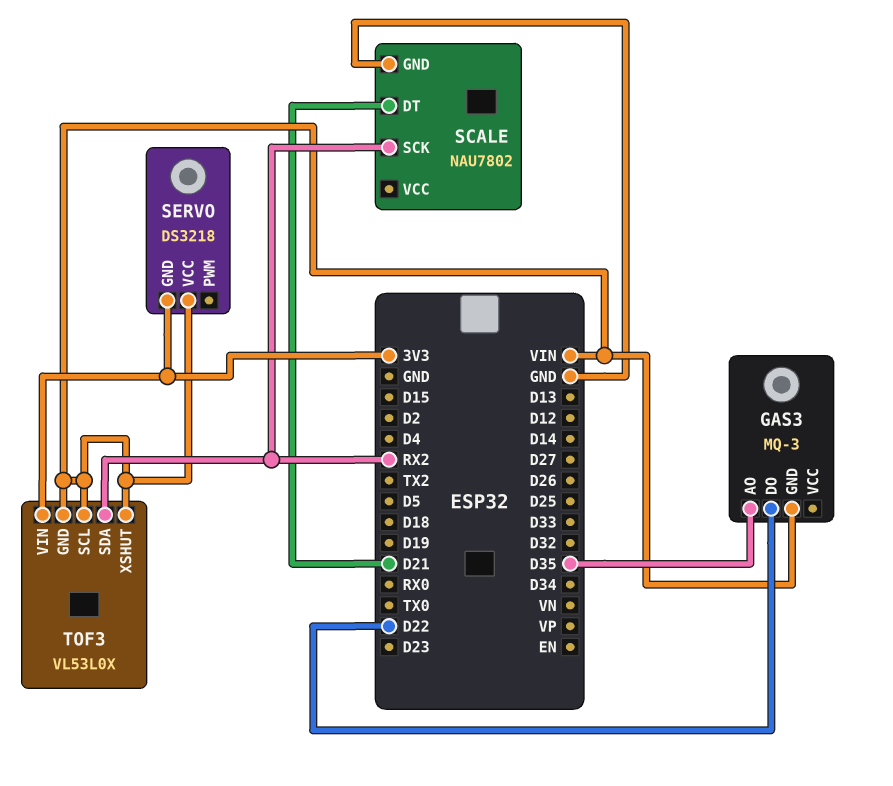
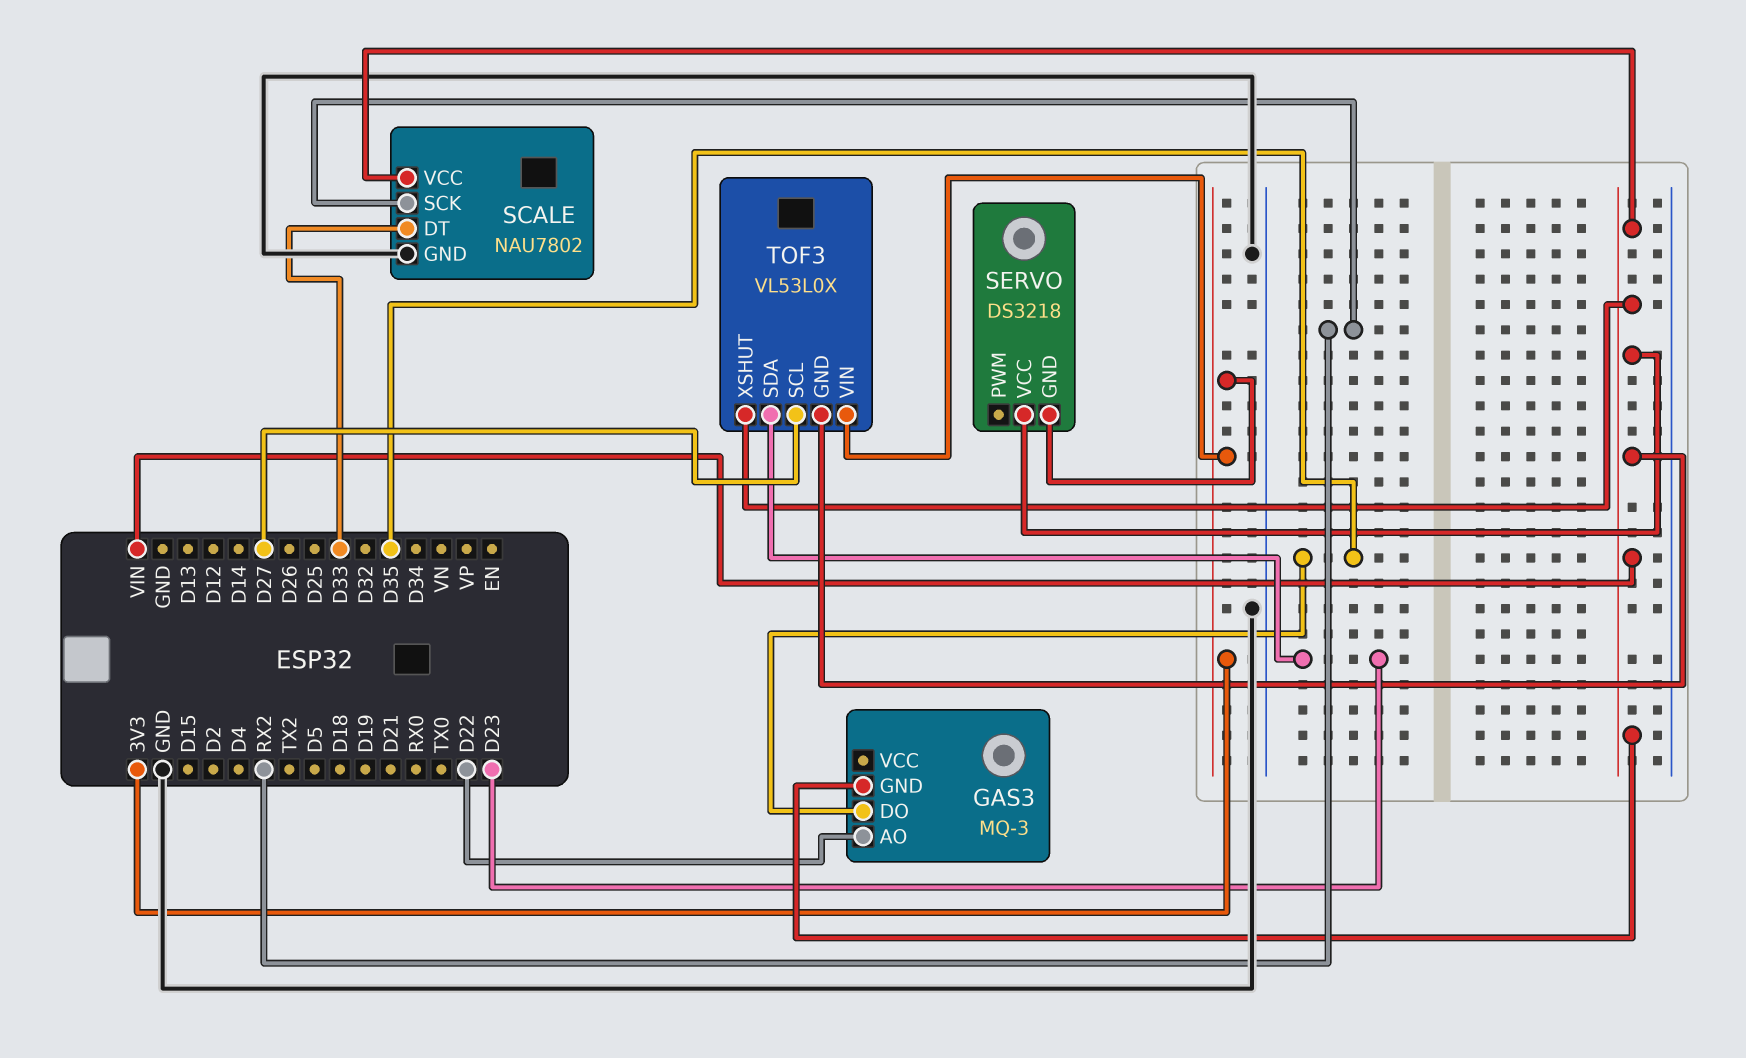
GAS3 pin AO: D35 -> D22
GAS3 pin DO: D22 -> D35
SCALE pin DT: D21 -> D33
SCALE pin VCC: none -> VIN
TOF3 pin SCL: VIN -> D27
TOF3 pin SDA: RX2 -> D23

